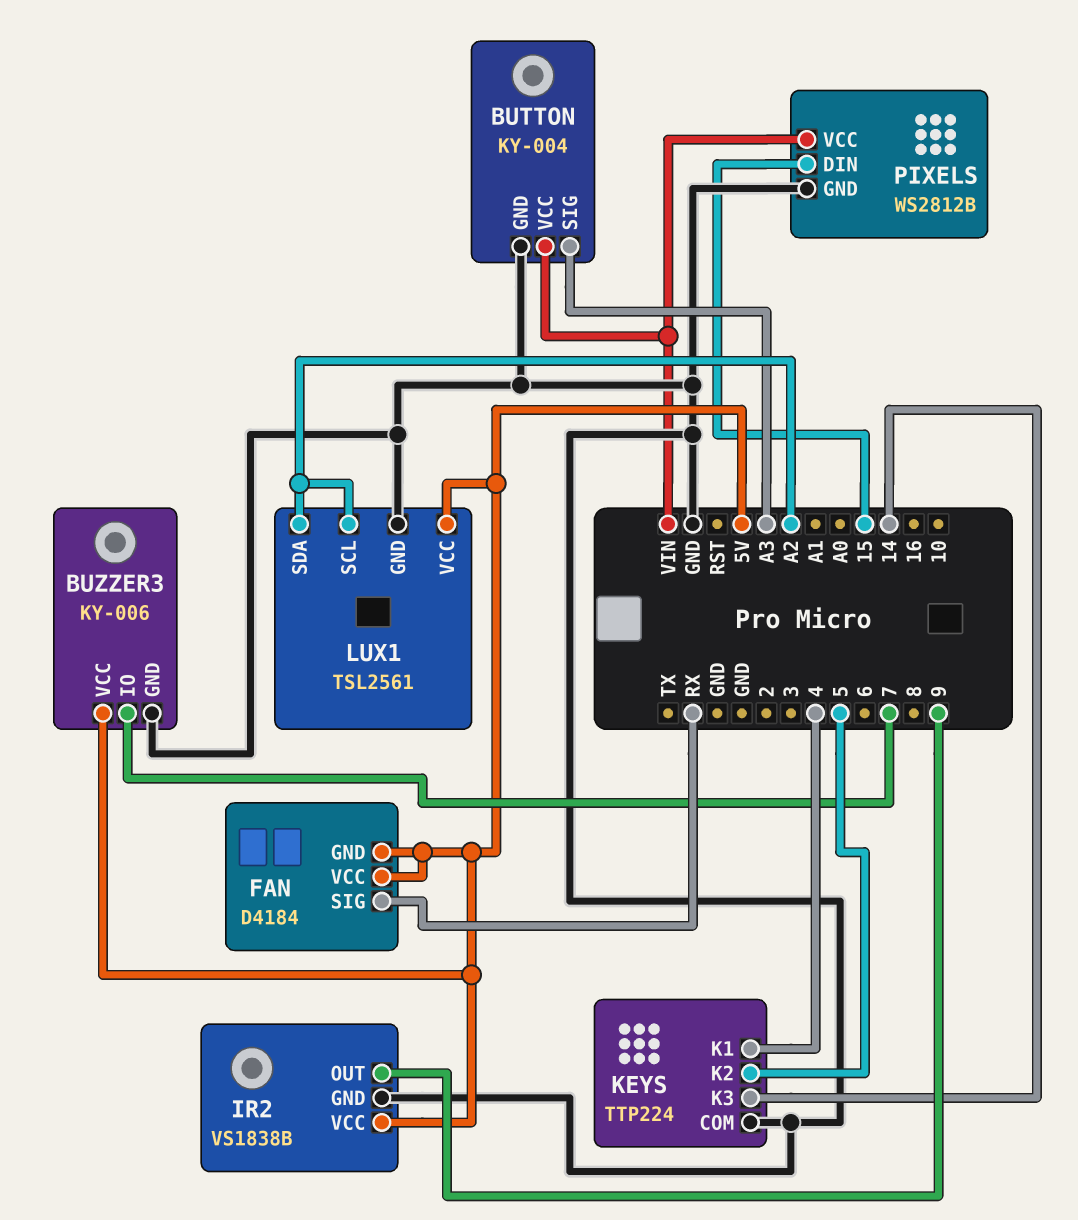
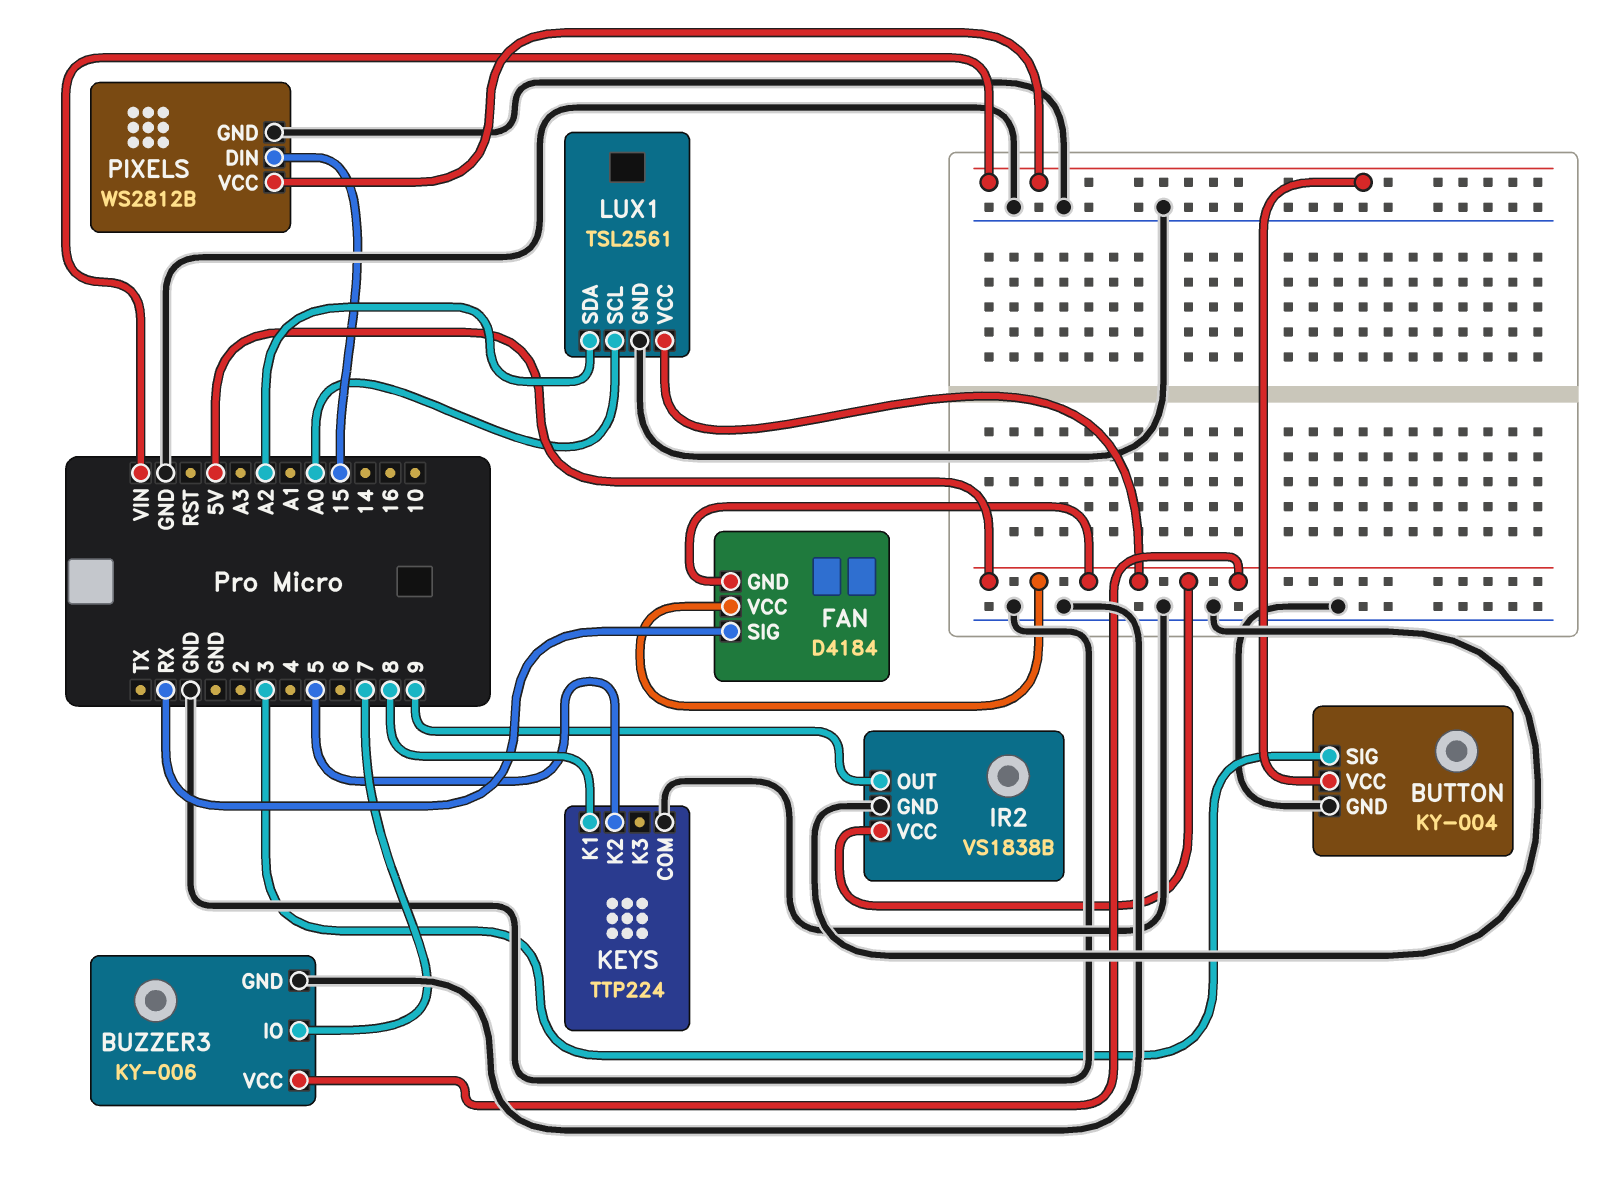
BUTTON pin SIG: A3 -> 3
KEYS pin K1: 4 -> 8
KEYS pin K3: 14 -> none
LUX1 pin SCL: A2 -> A0

